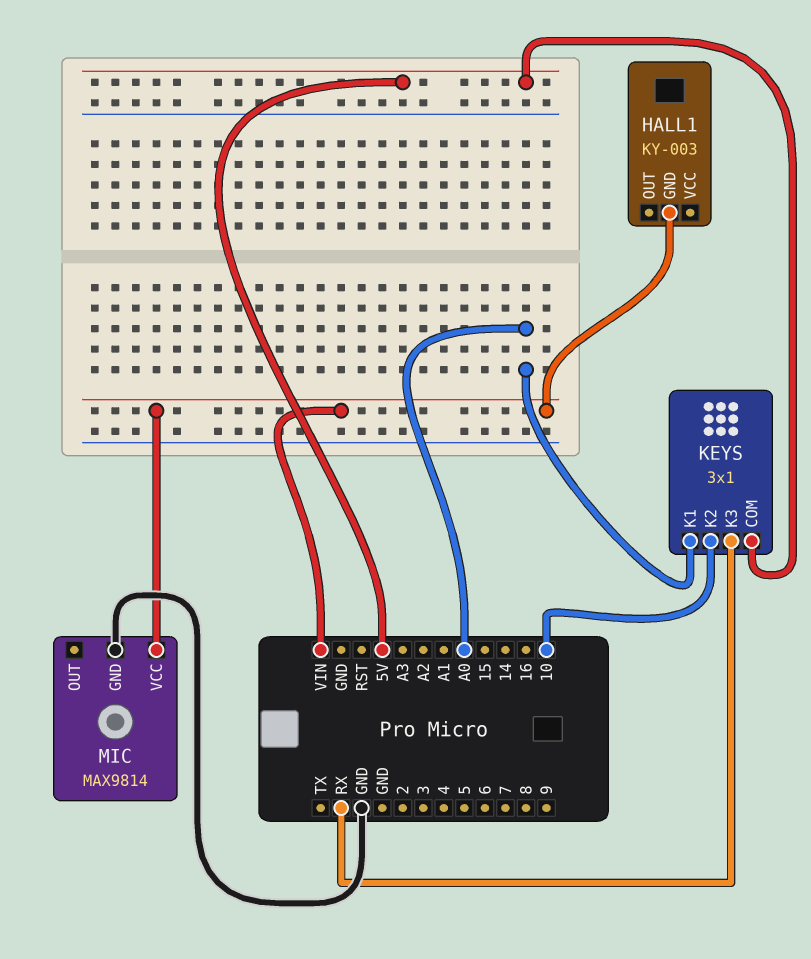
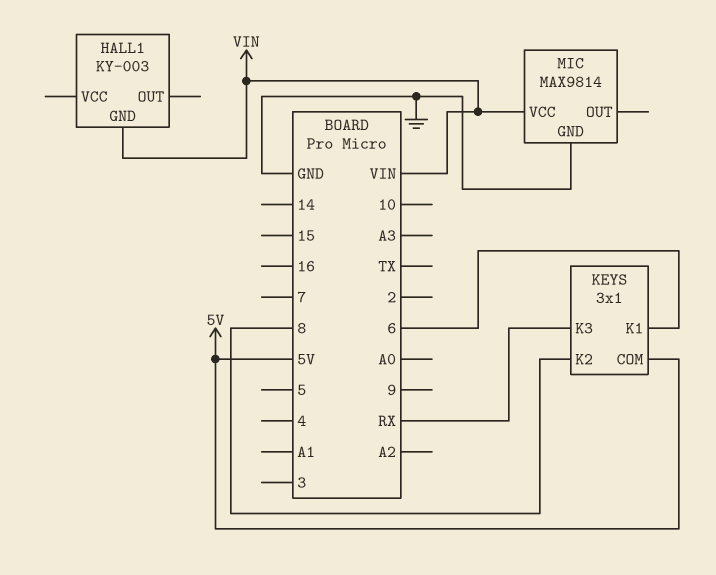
KEYS pin K1: A0 -> 6
KEYS pin K2: 10 -> 8

